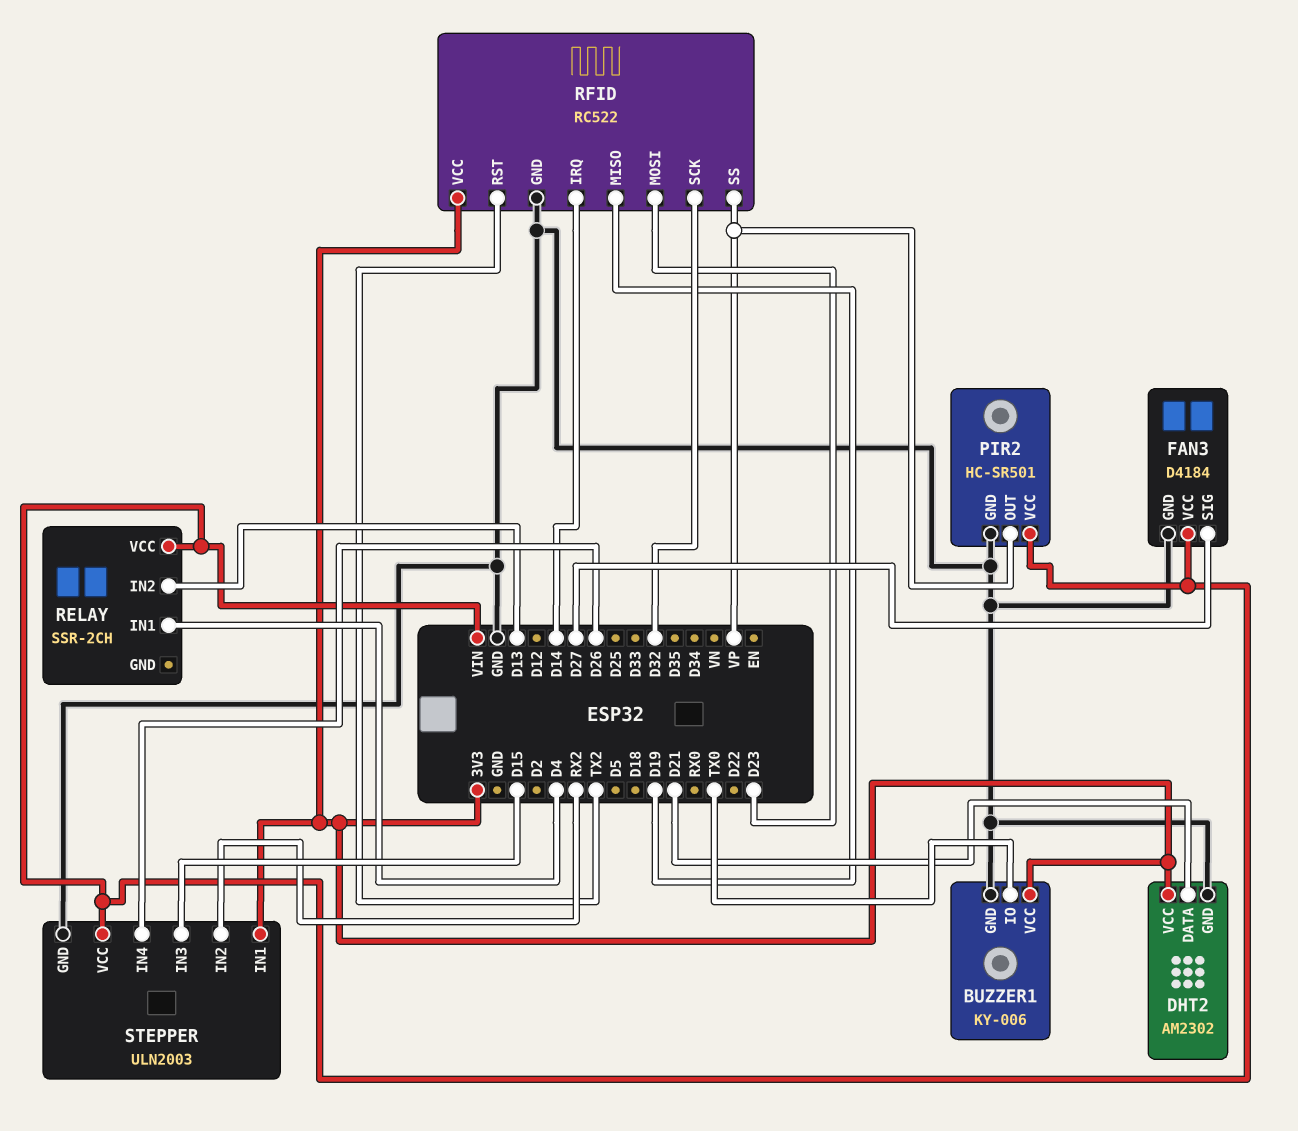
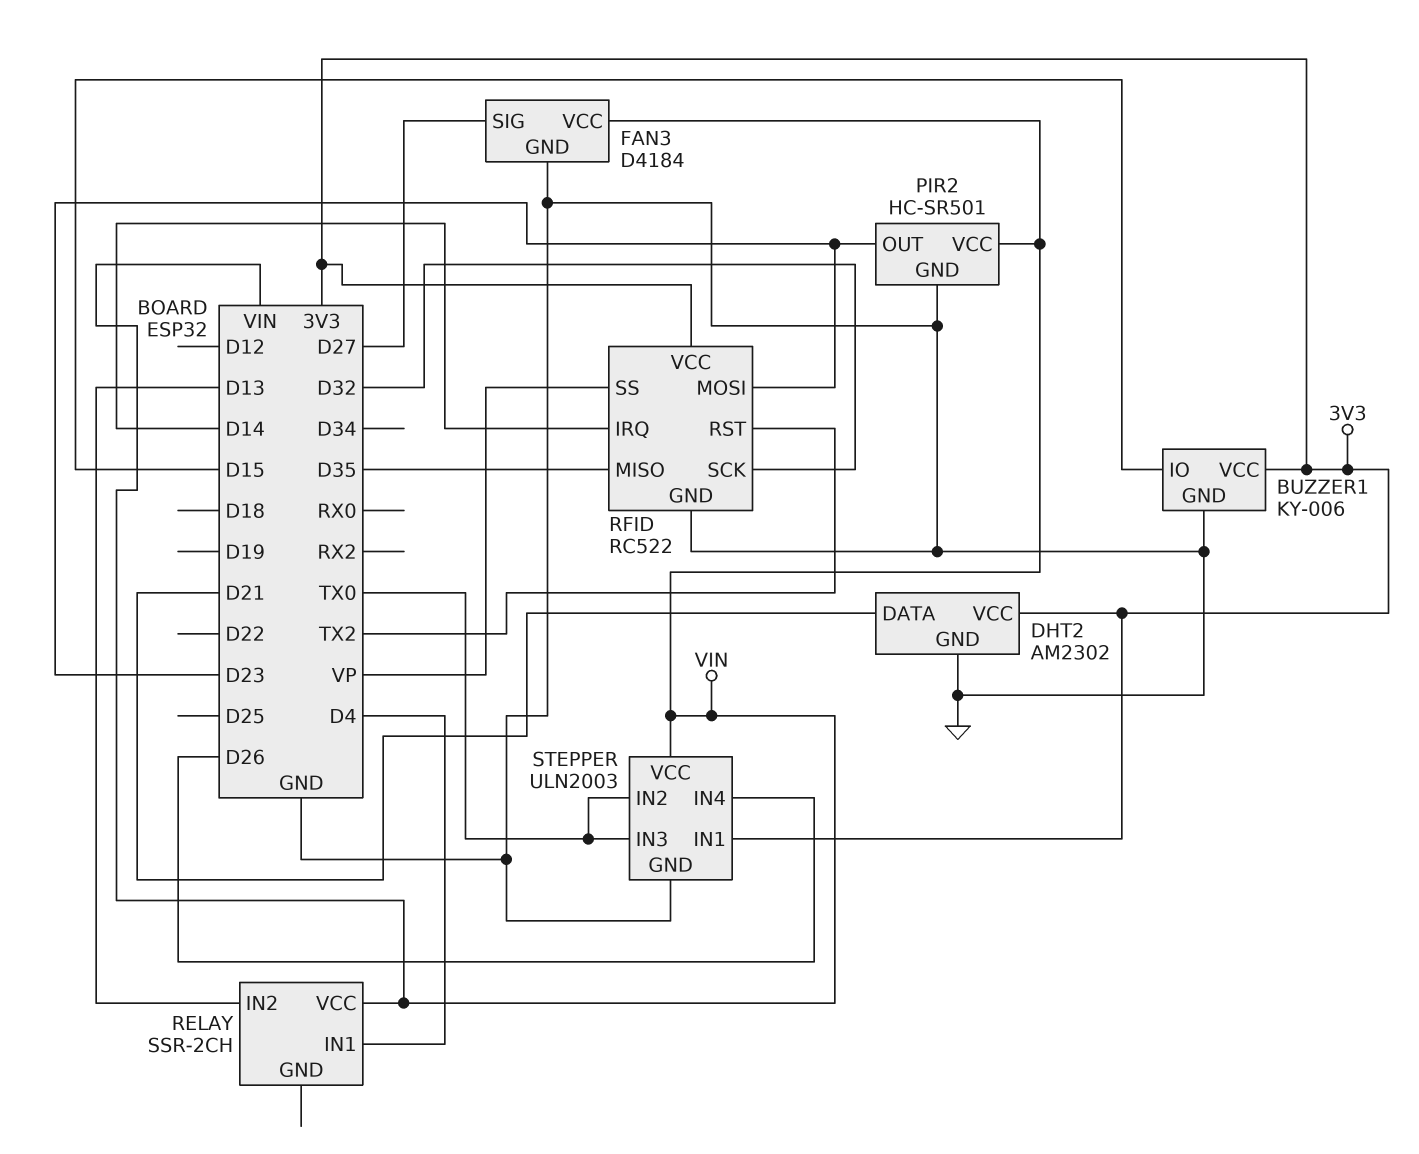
BUZZER1 pin IO: TX0 -> D15
PIR2 pin OUT: VP -> D23
RFID pin MISO: D19 -> D35
STEPPER pin IN2: RX2 -> TX0
STEPPER pin IN3: D15 -> TX0

